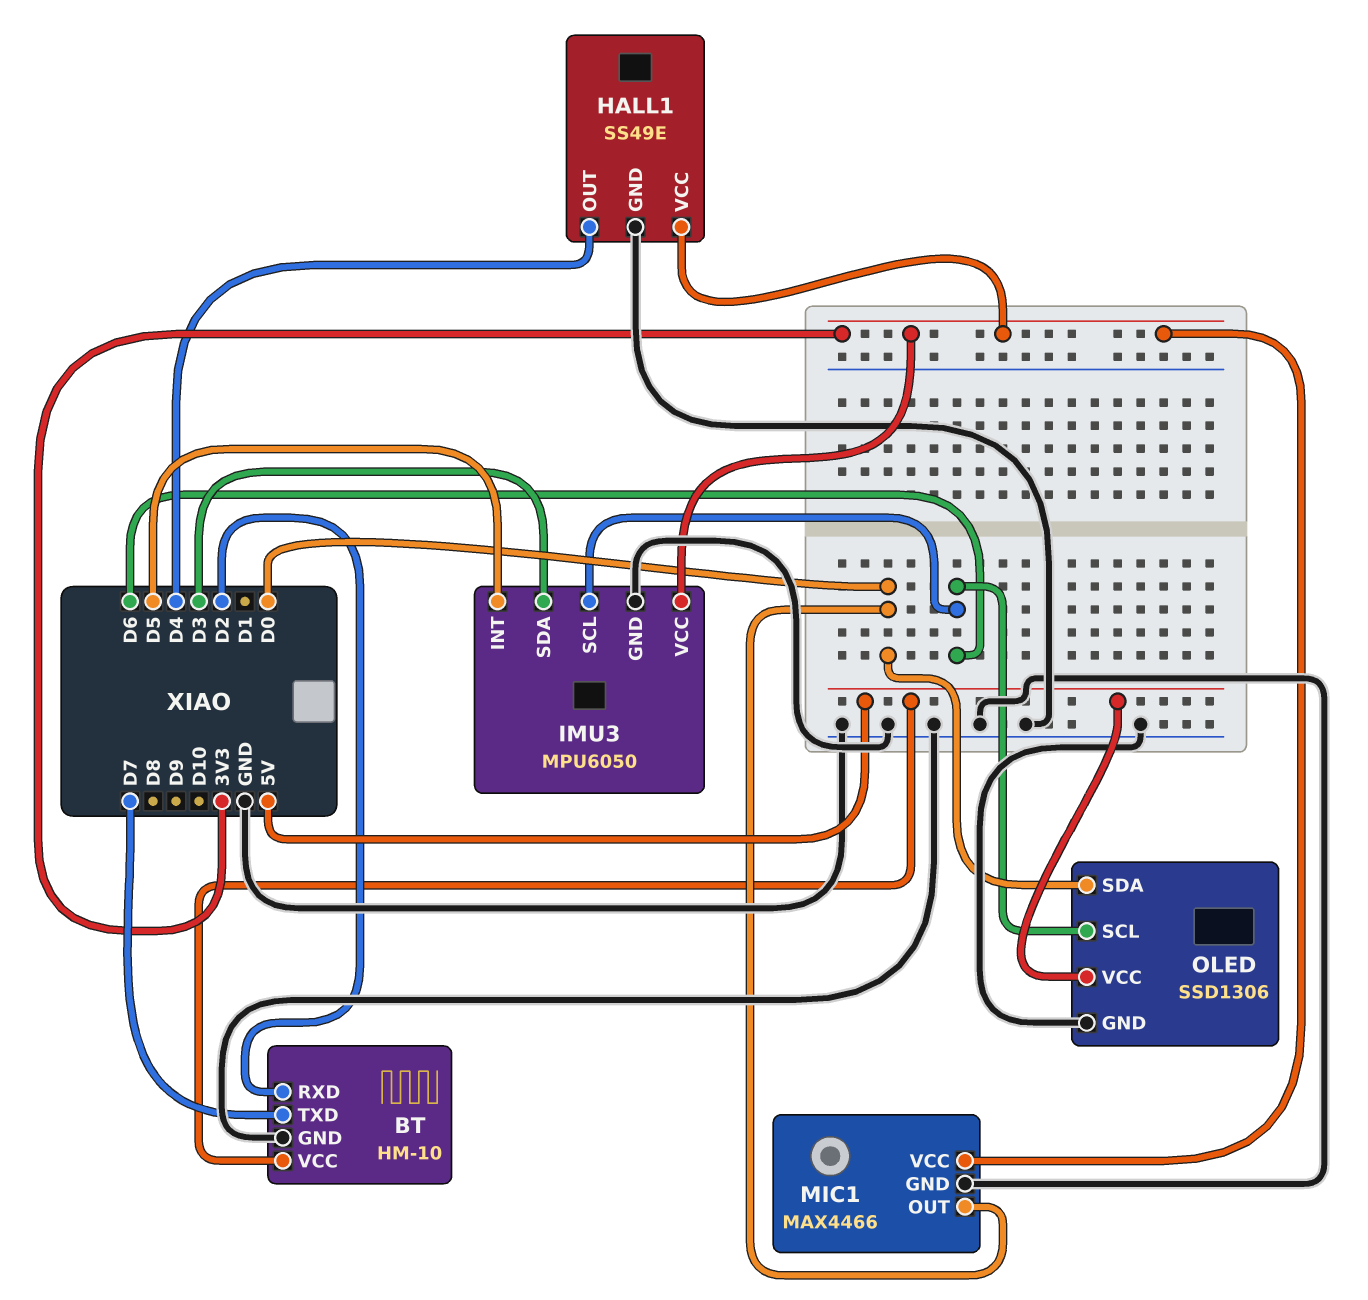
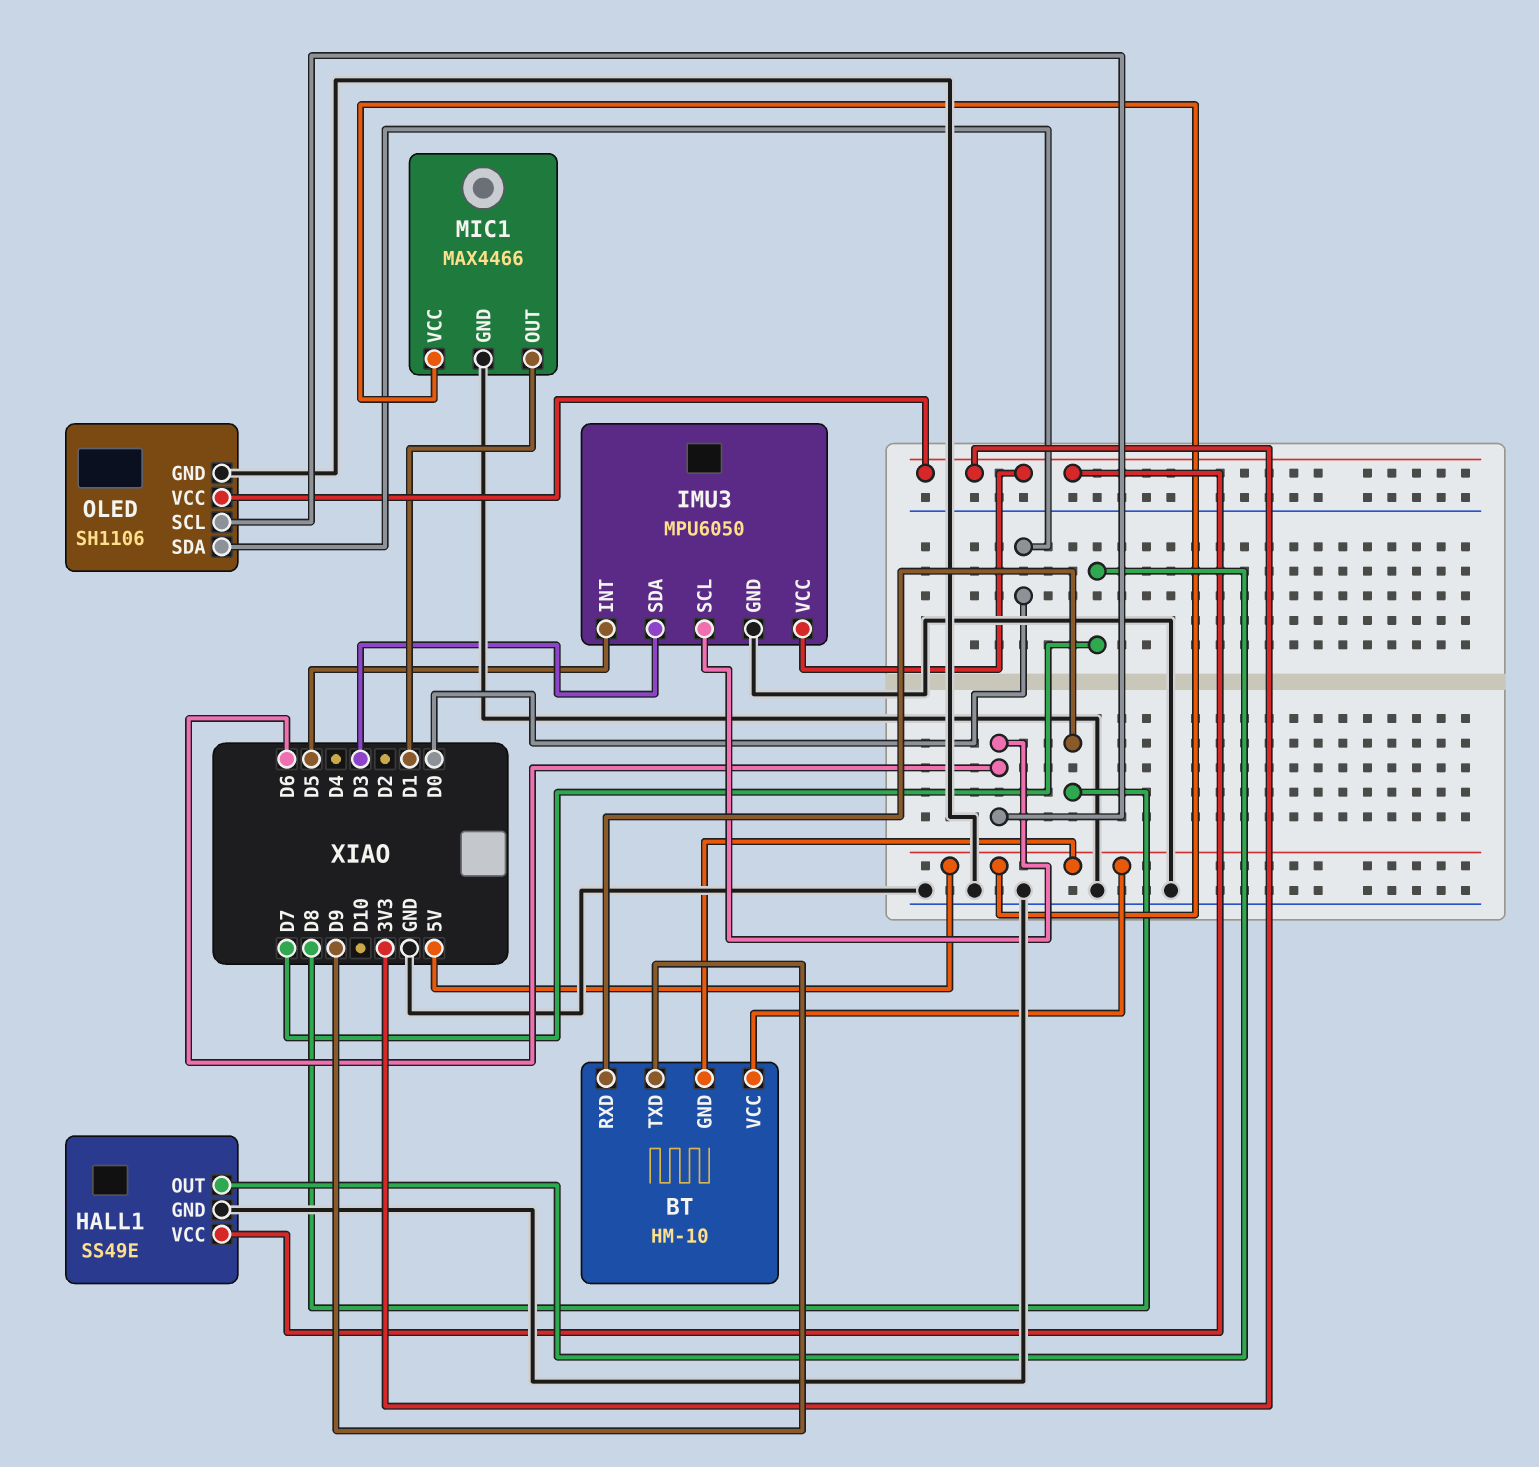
BT pin GND: GND -> 5V
BT pin RXD: D2 -> D8
BT pin TXD: D7 -> D9
HALL1 pin OUT: D4 -> D7
MIC1 pin OUT: D0 -> D1
MIC1 pin VCC: 3V3 -> 5V
OLED: SSD1306 -> SH1106
OLED pin VCC: 5V -> 3V3

